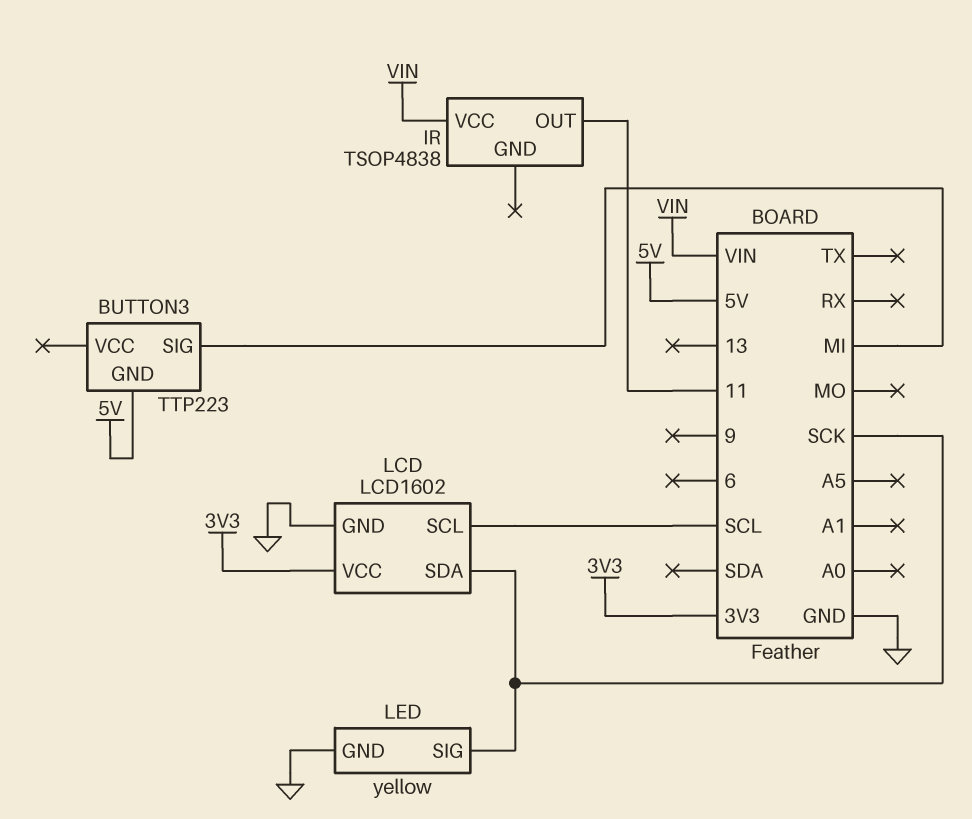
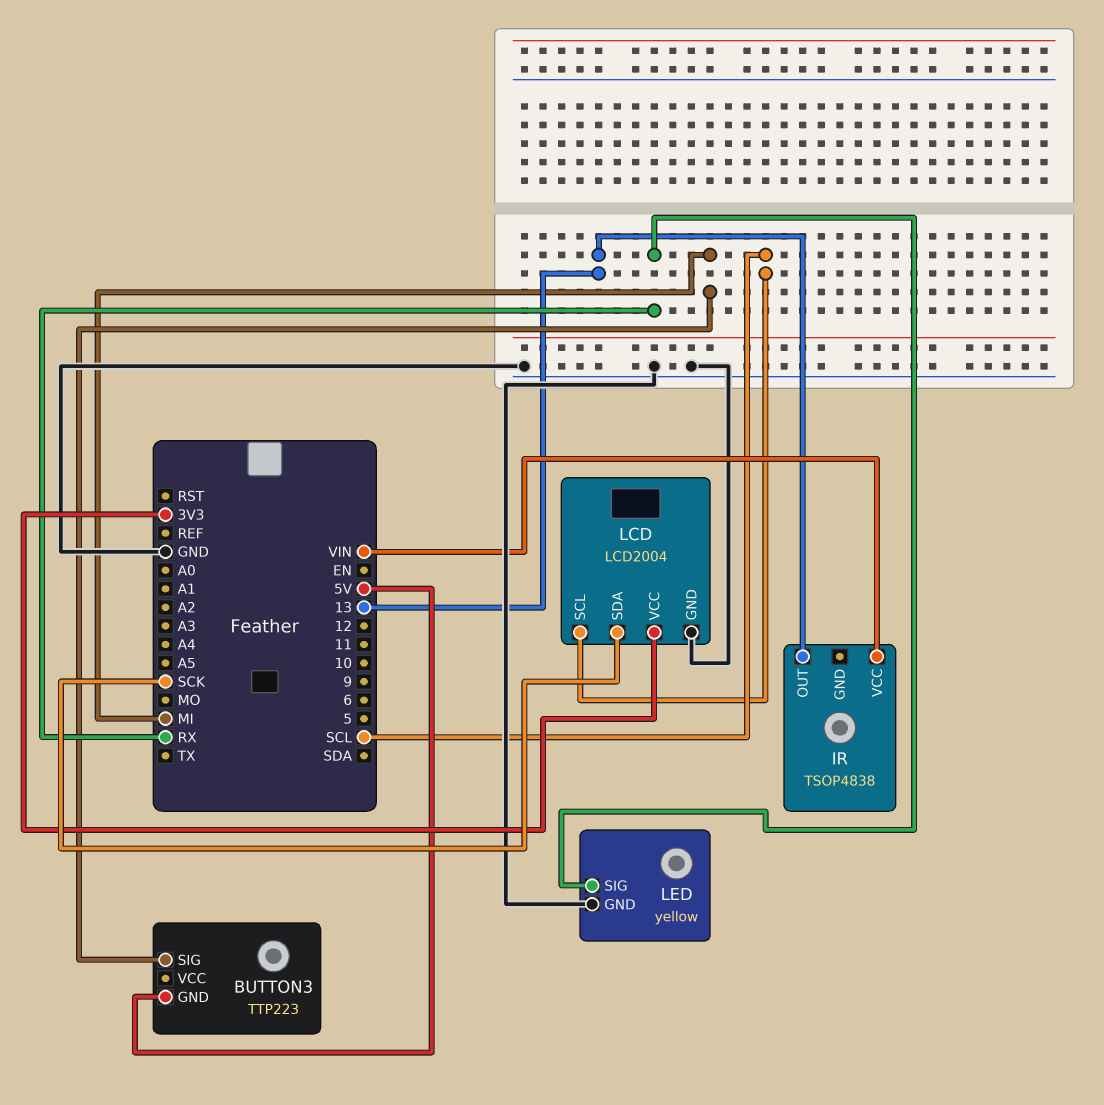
IR pin OUT: 11 -> 13
LCD: LCD1602 -> LCD2004
LED pin SIG: SCK -> RX

